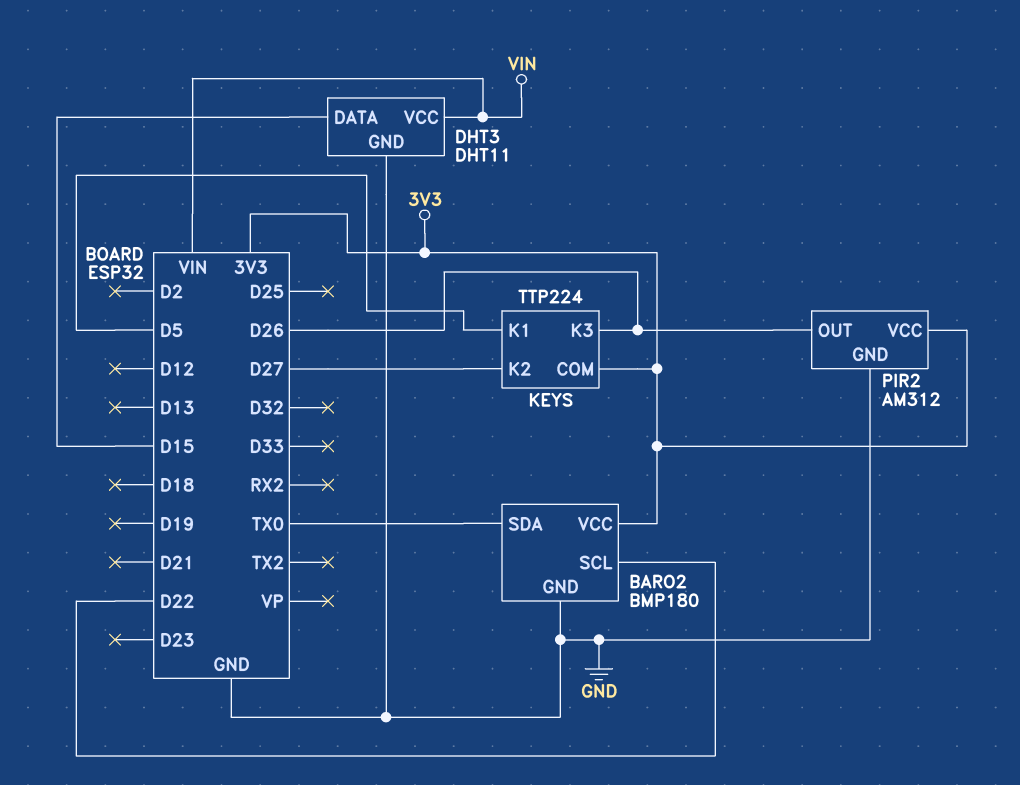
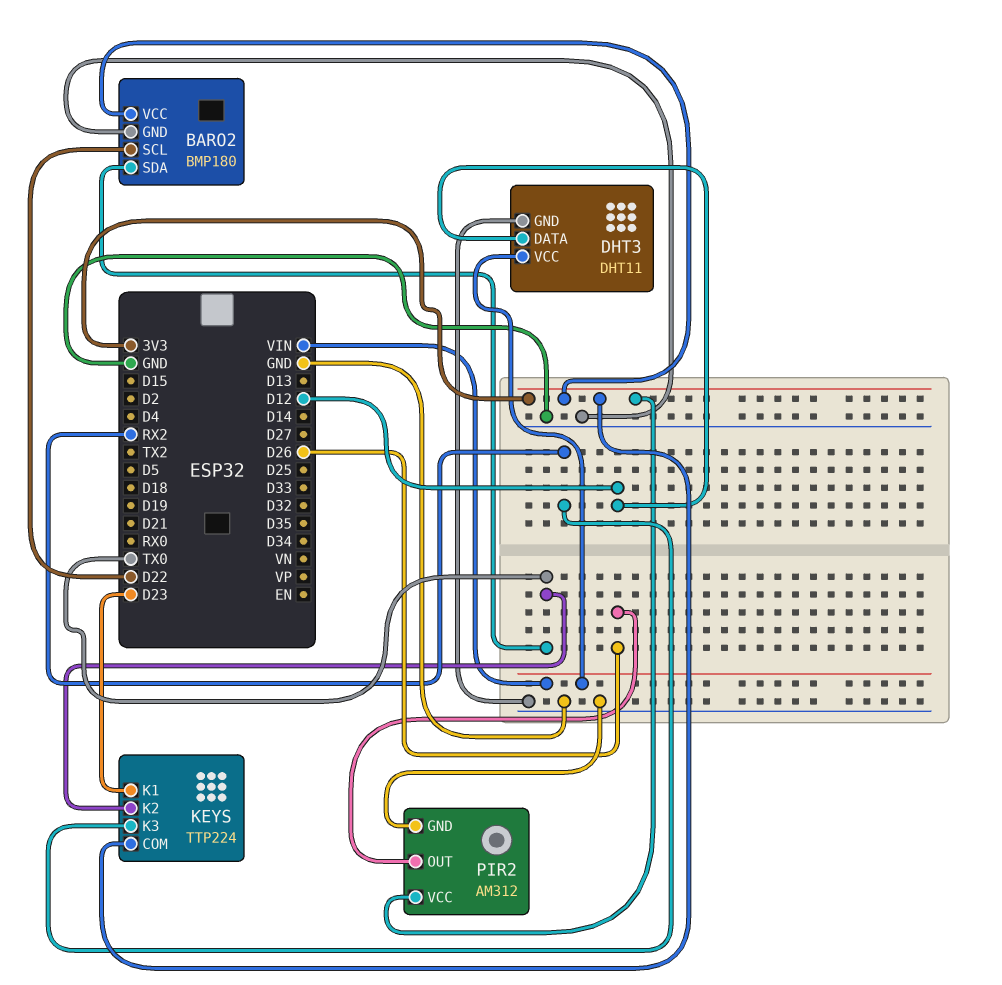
DHT3 pin DATA: D15 -> D12
KEYS pin K1: D5 -> D23
KEYS pin K2: D27 -> TX0
KEYS pin K3: D26 -> RX2

